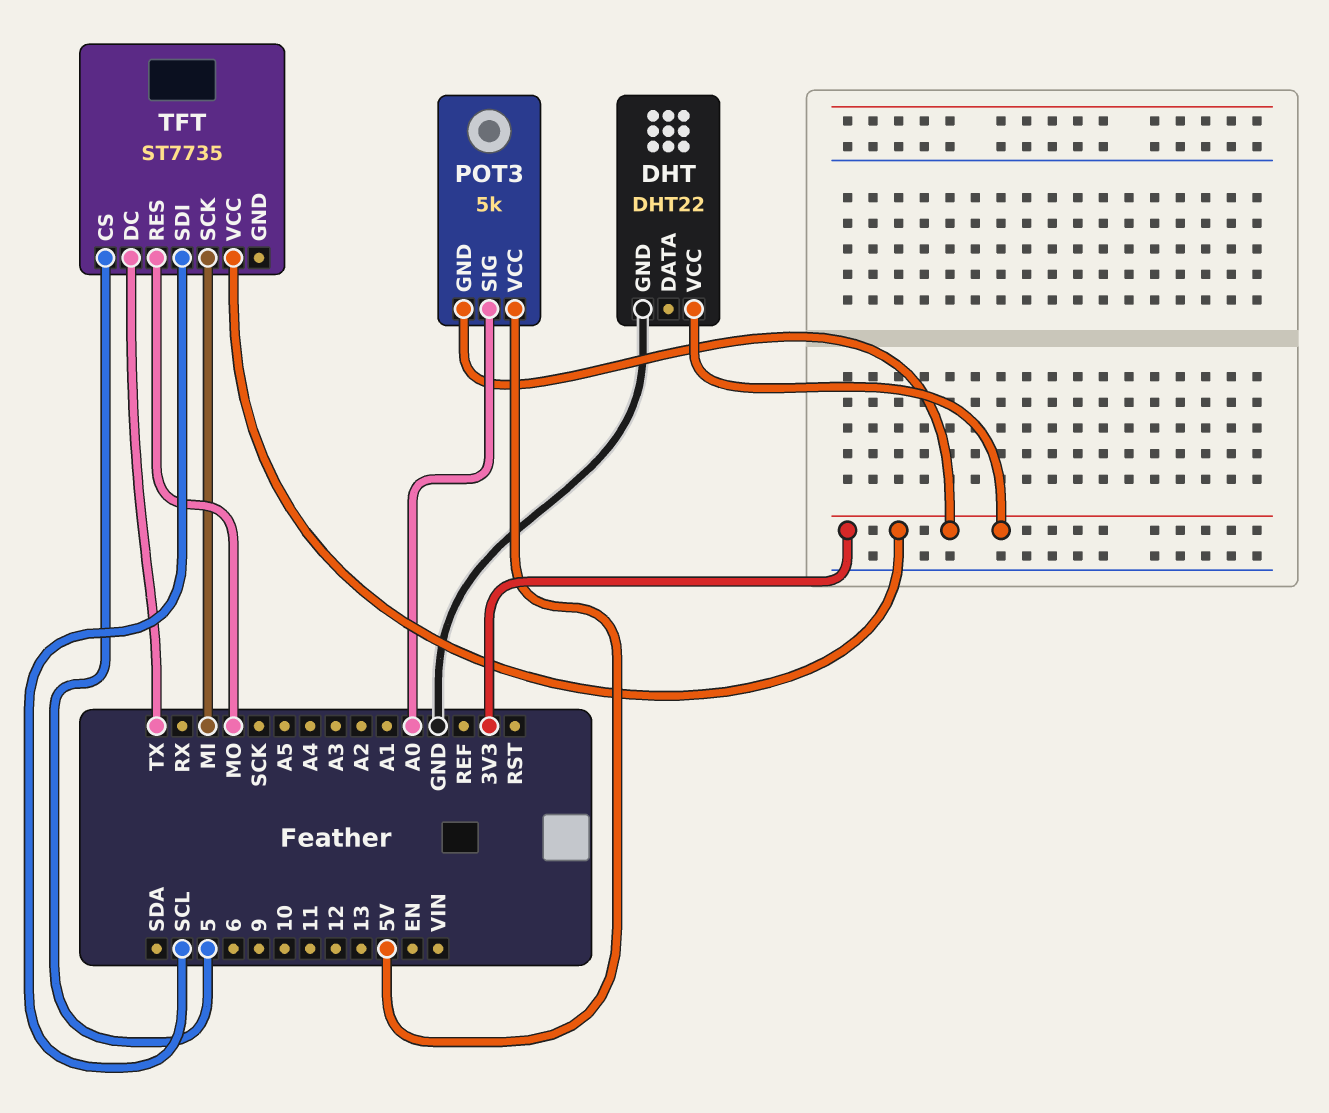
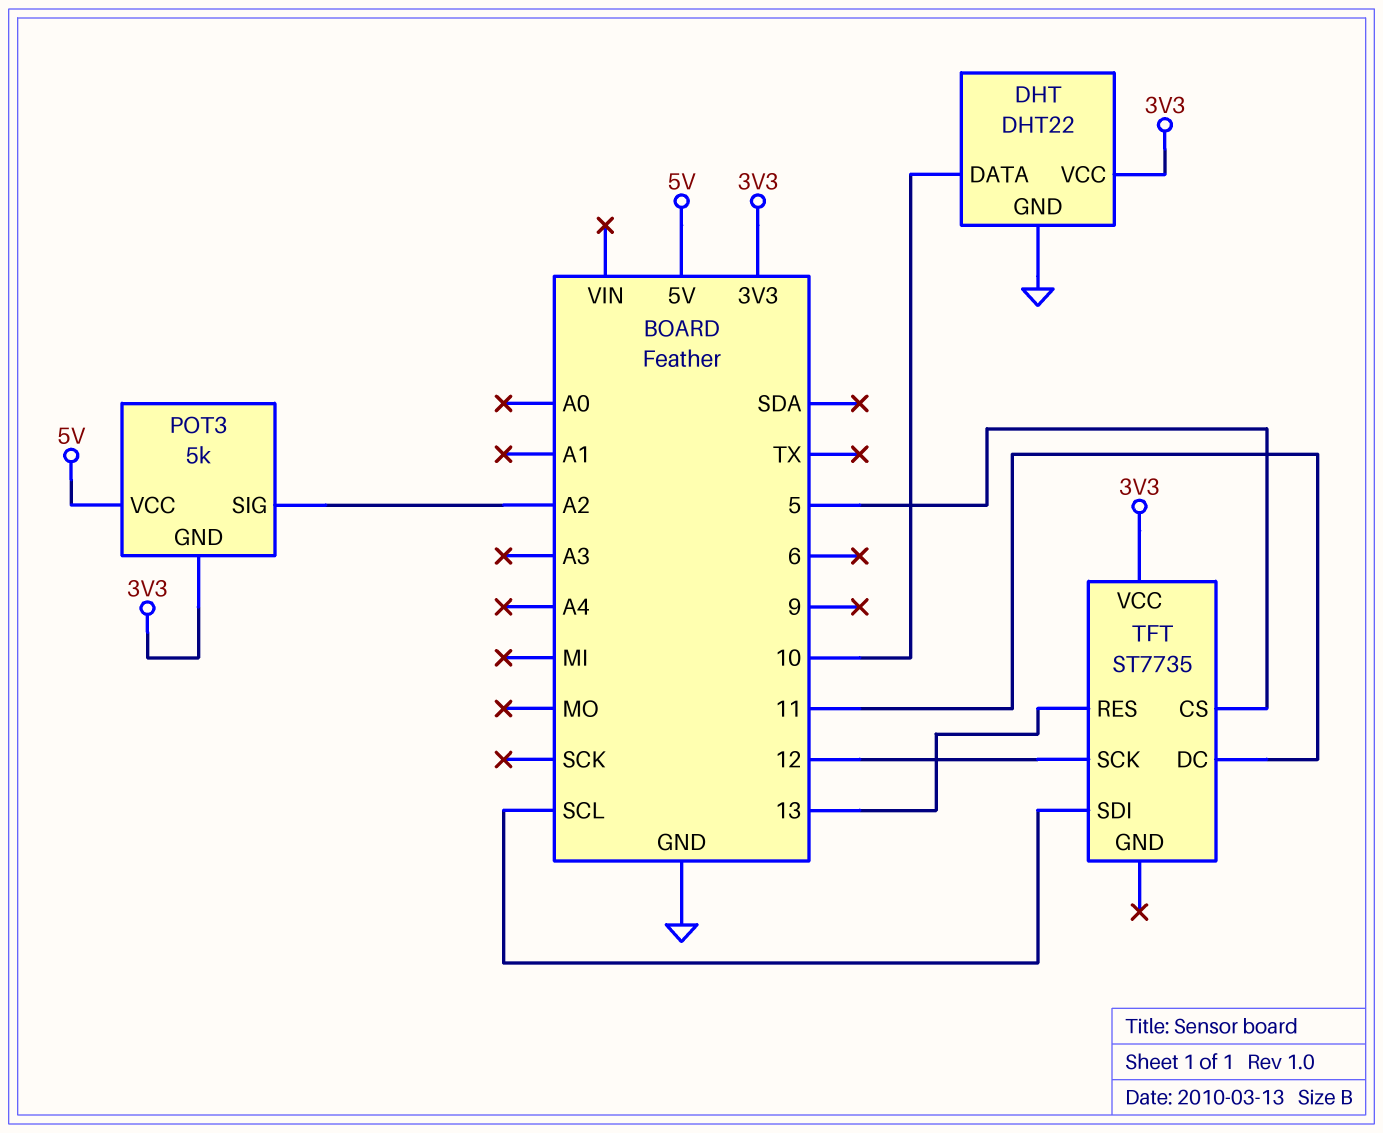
DHT pin DATA: none -> 10
POT3 pin SIG: A0 -> A2
TFT pin DC: TX -> 11
TFT pin RES: MO -> 13
TFT pin SCK: MI -> 12

